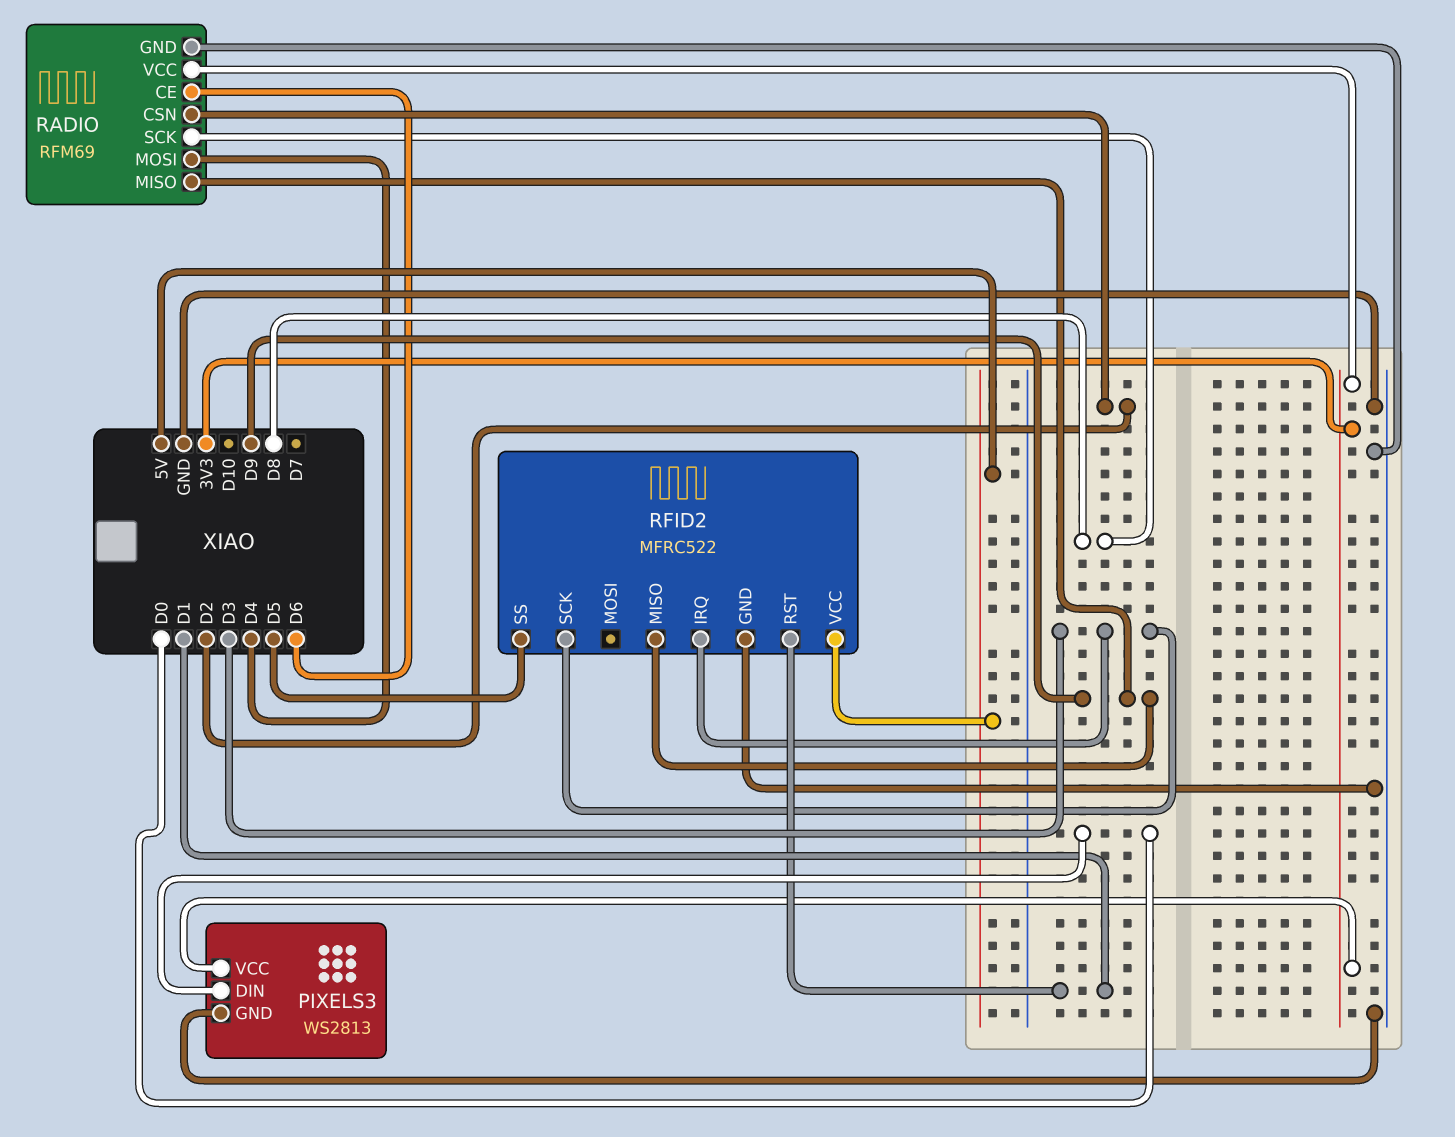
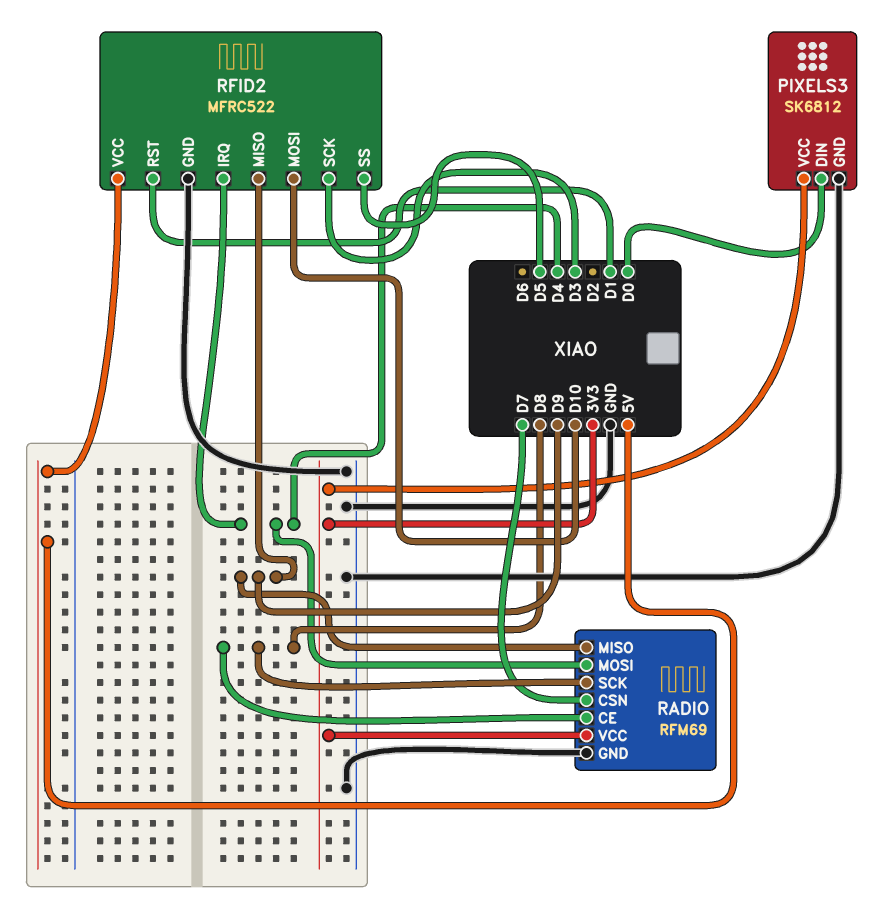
PIXELS3: WS2813 -> SK6812
RADIO pin CE: D6 -> D8
RADIO pin CSN: D2 -> D7
RFID2 pin IRQ: D3 -> D4
RFID2 pin MOSI: none -> D10

